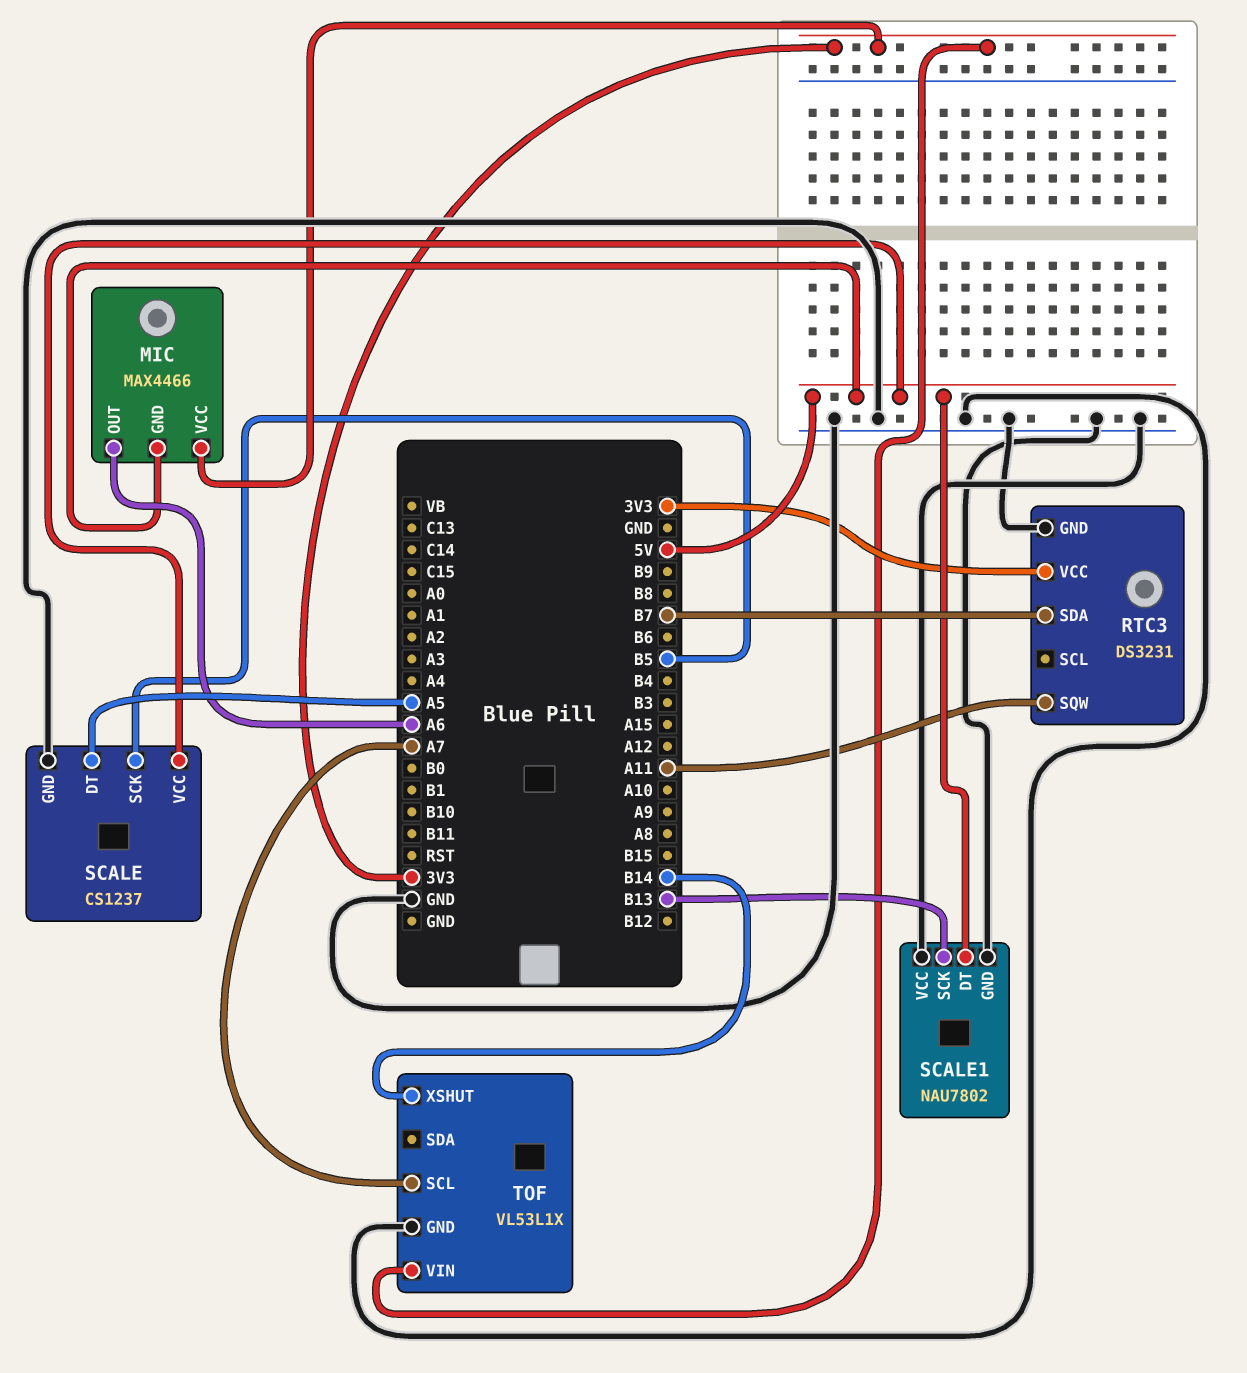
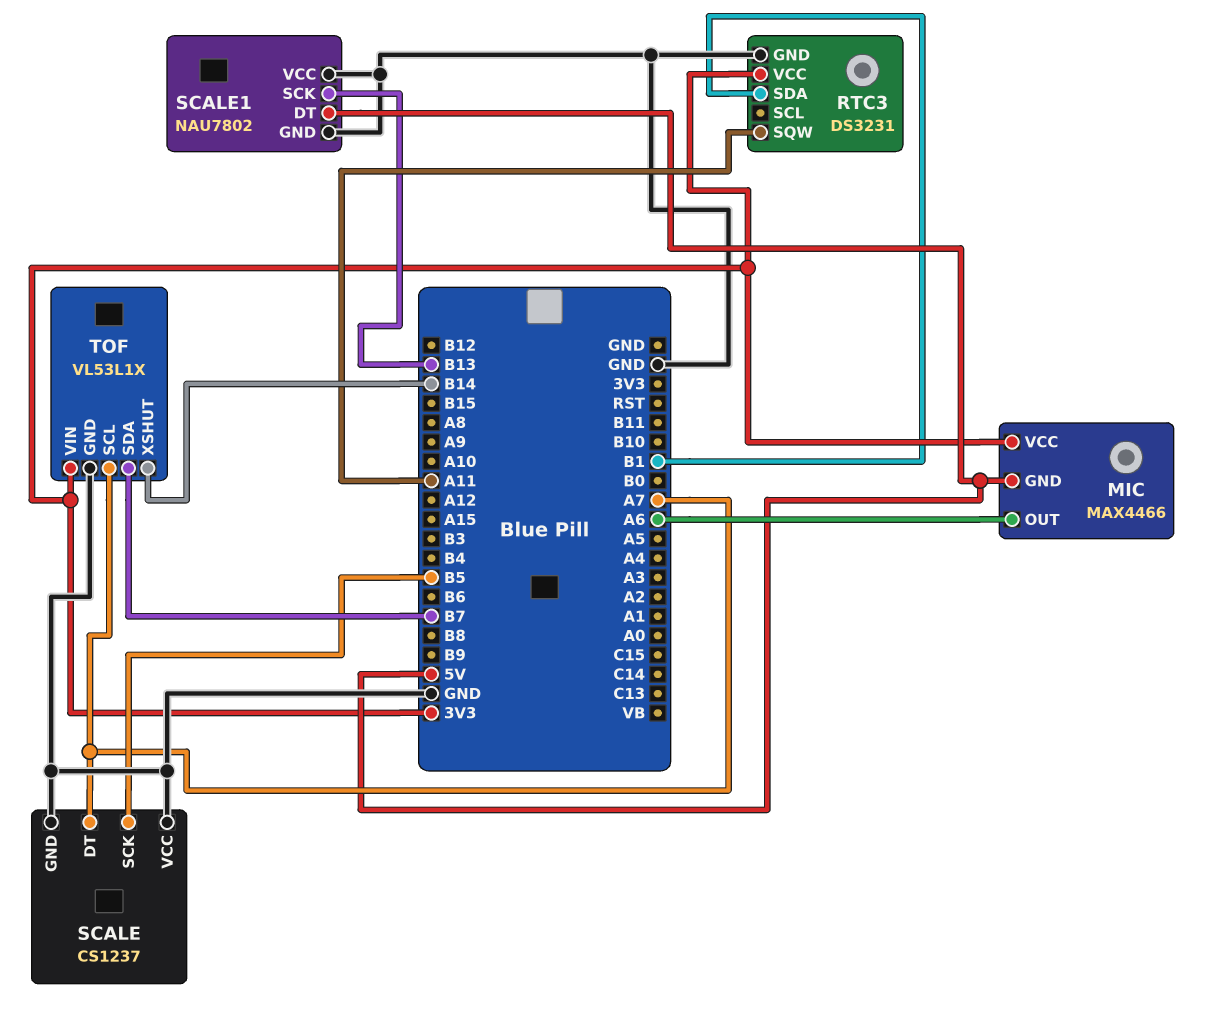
RTC3 pin SDA: B7 -> B1
SCALE pin DT: A5 -> A7
SCALE pin VCC: 5V -> GND
TOF pin SDA: none -> B7

